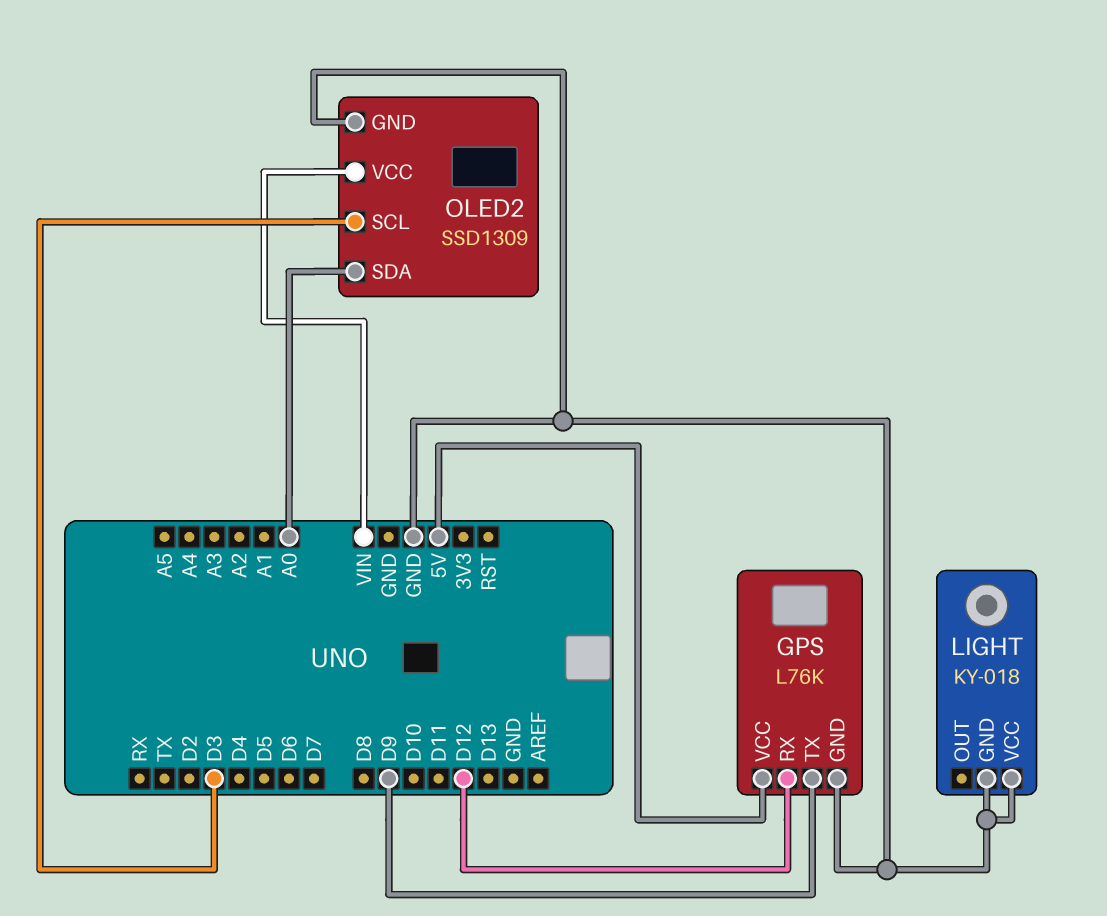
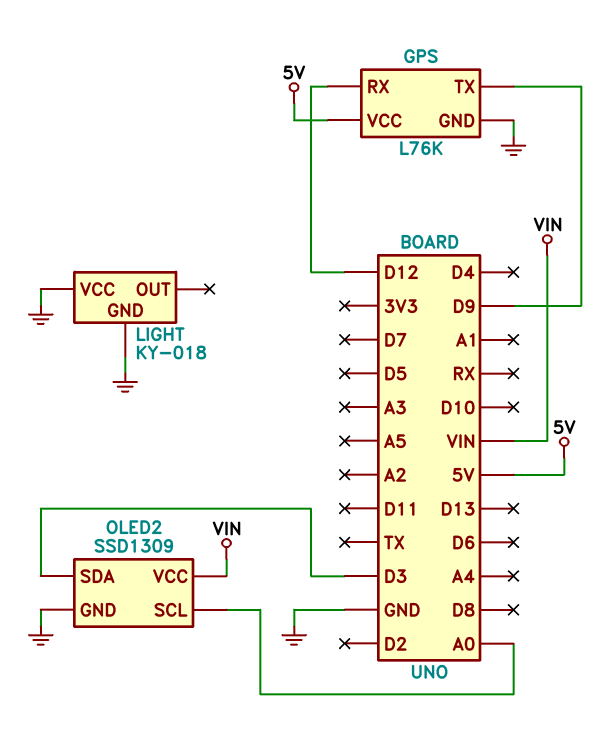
OLED2 pin SCL: D3 -> A0
OLED2 pin SDA: A0 -> D3

